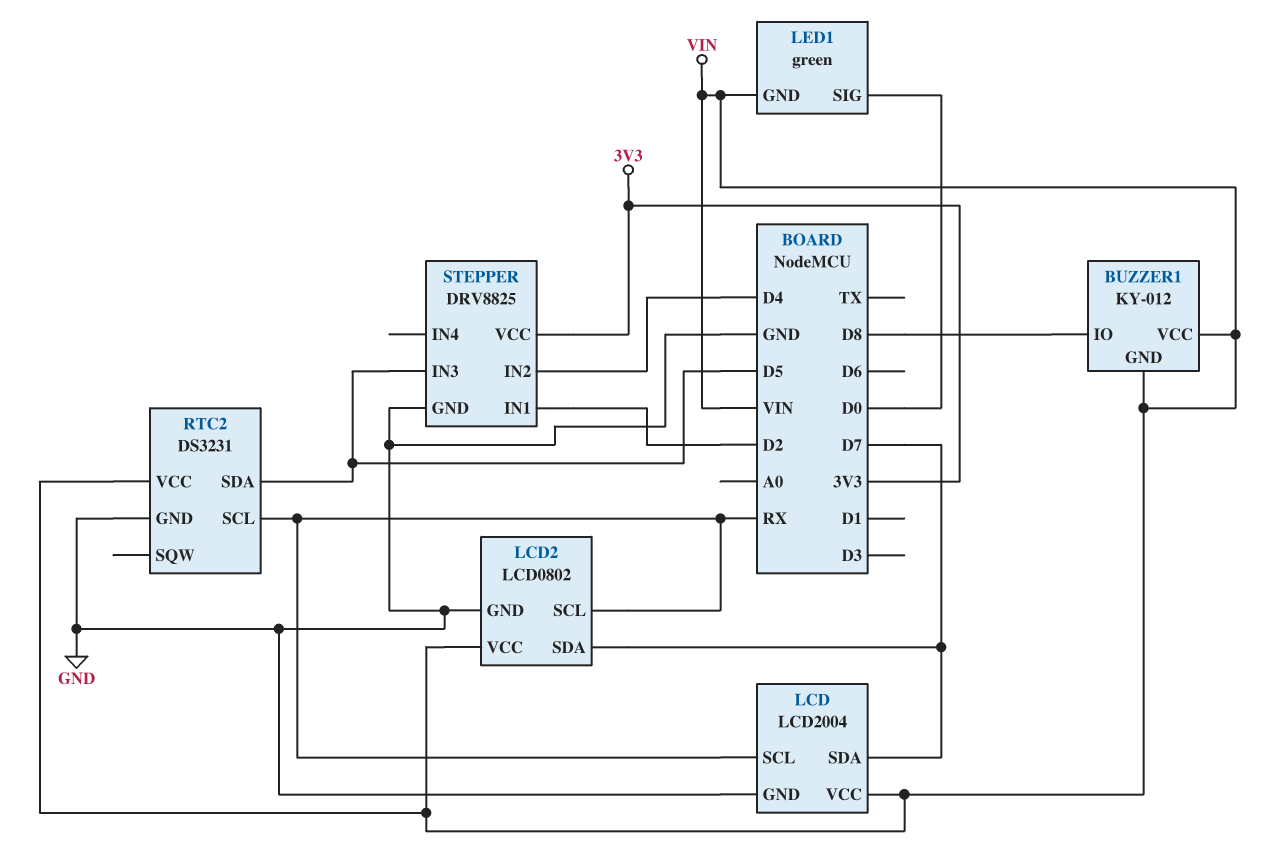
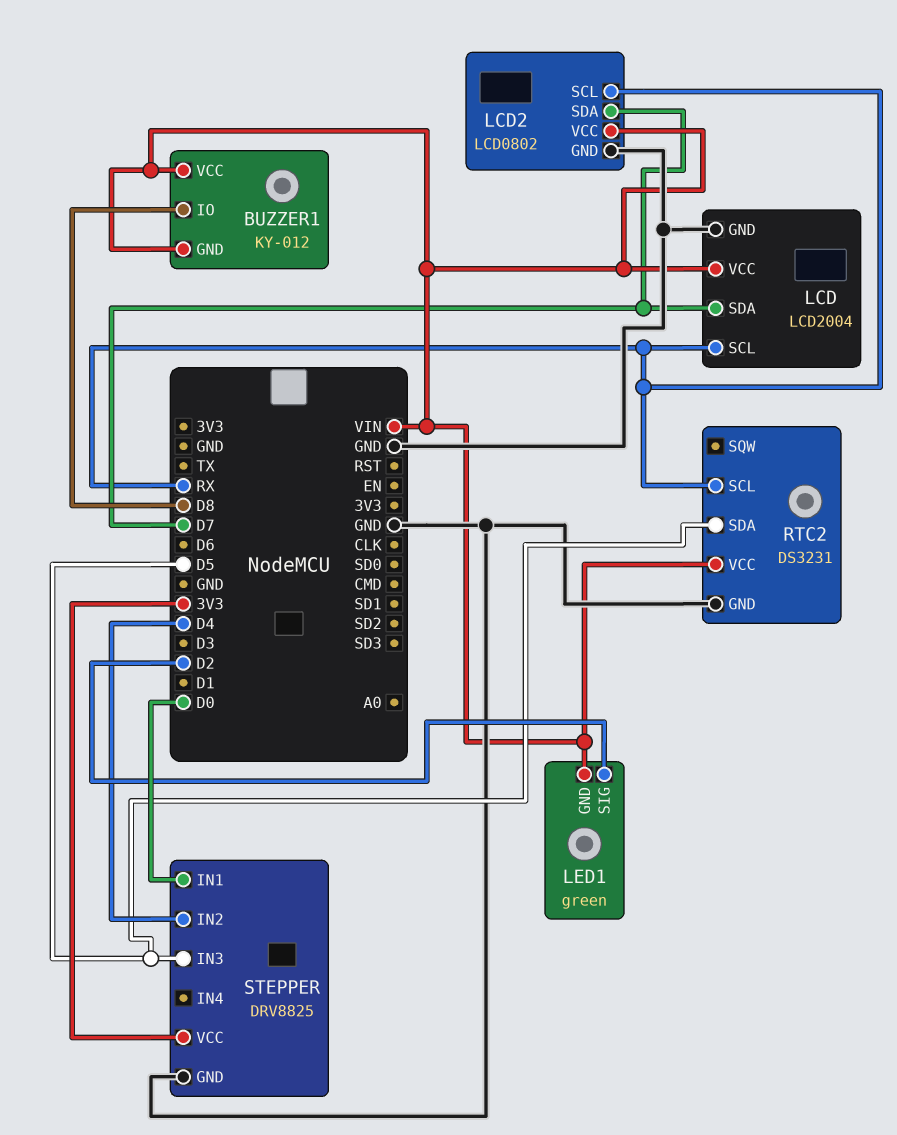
LED1 pin SIG: D0 -> D2
STEPPER pin IN1: D2 -> D0

